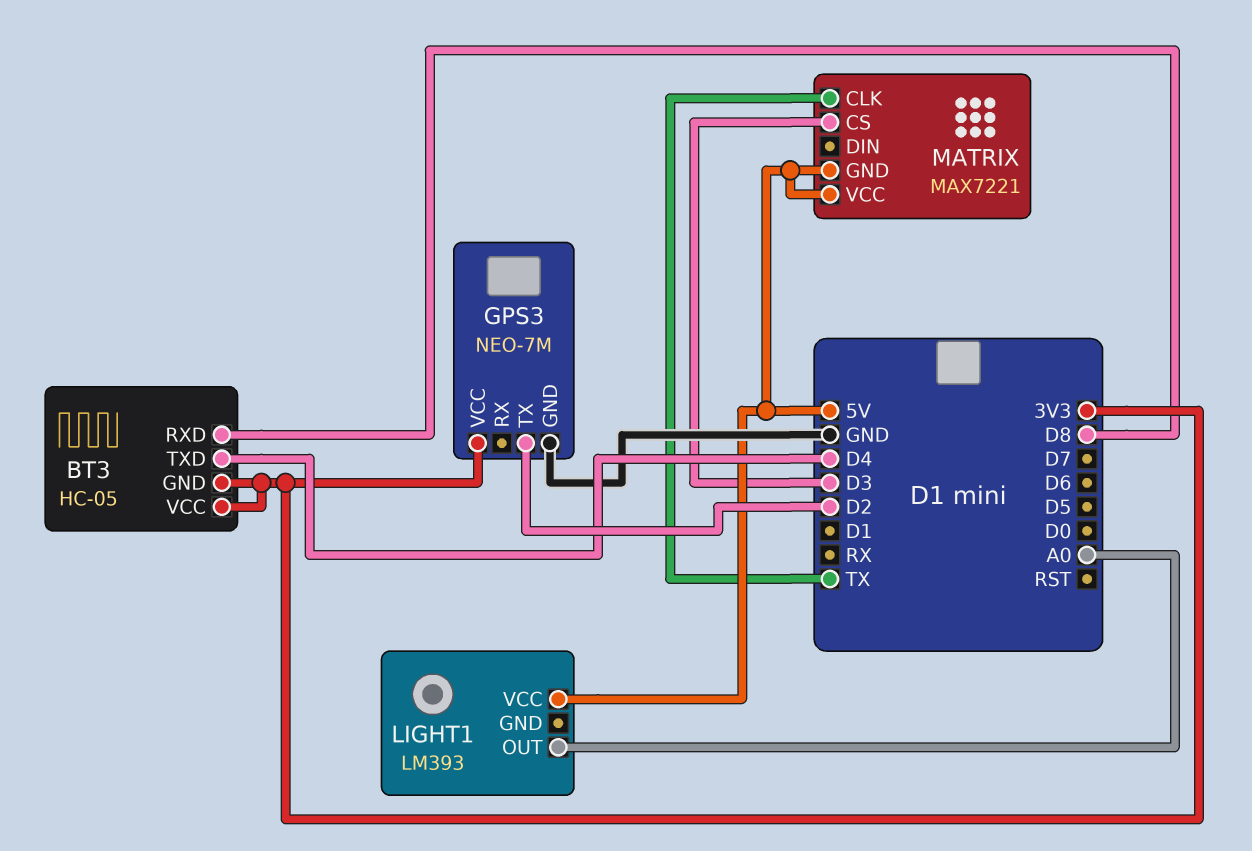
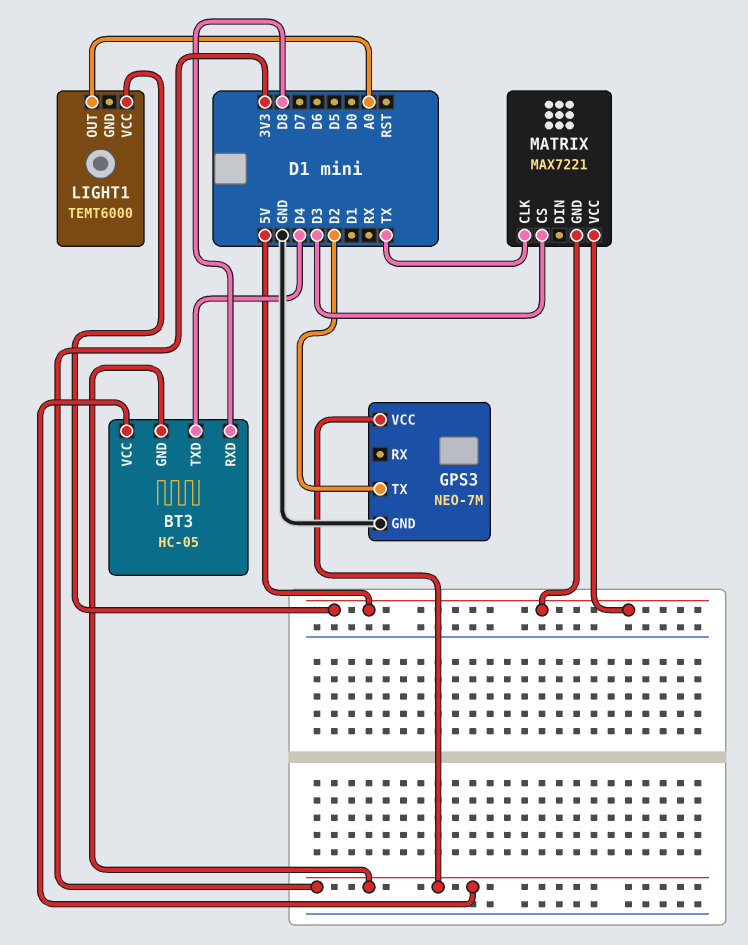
LIGHT1: LM393 -> TEMT6000

